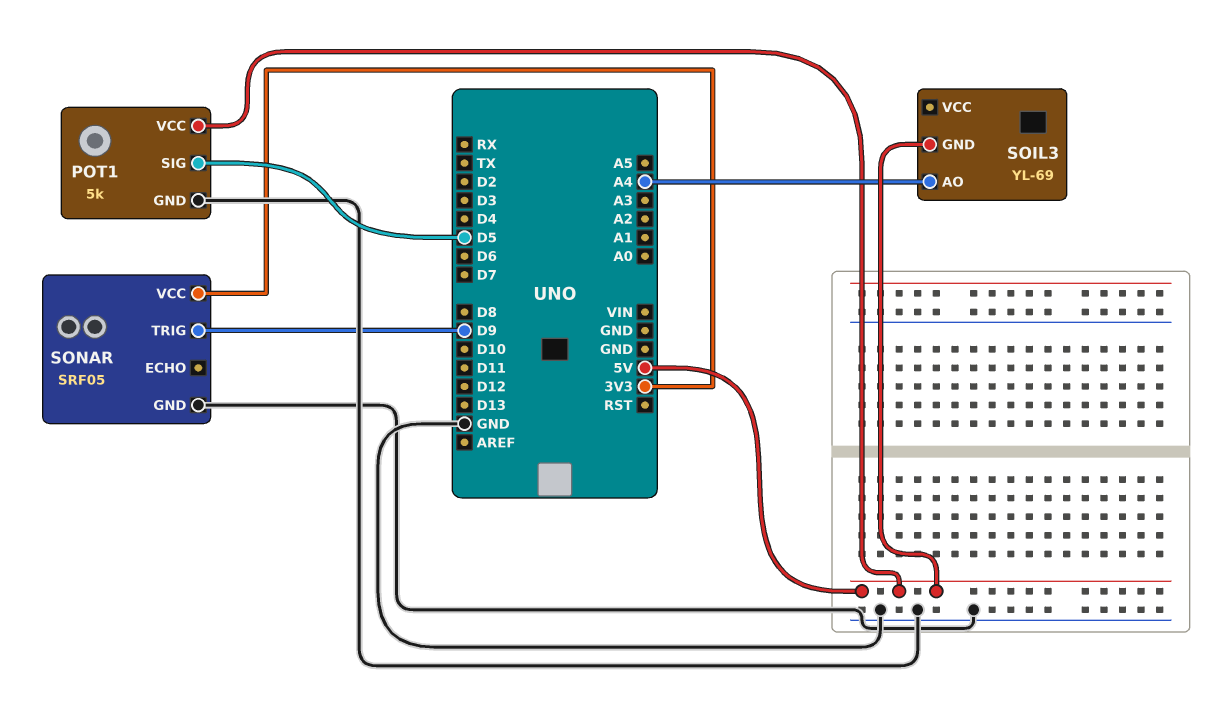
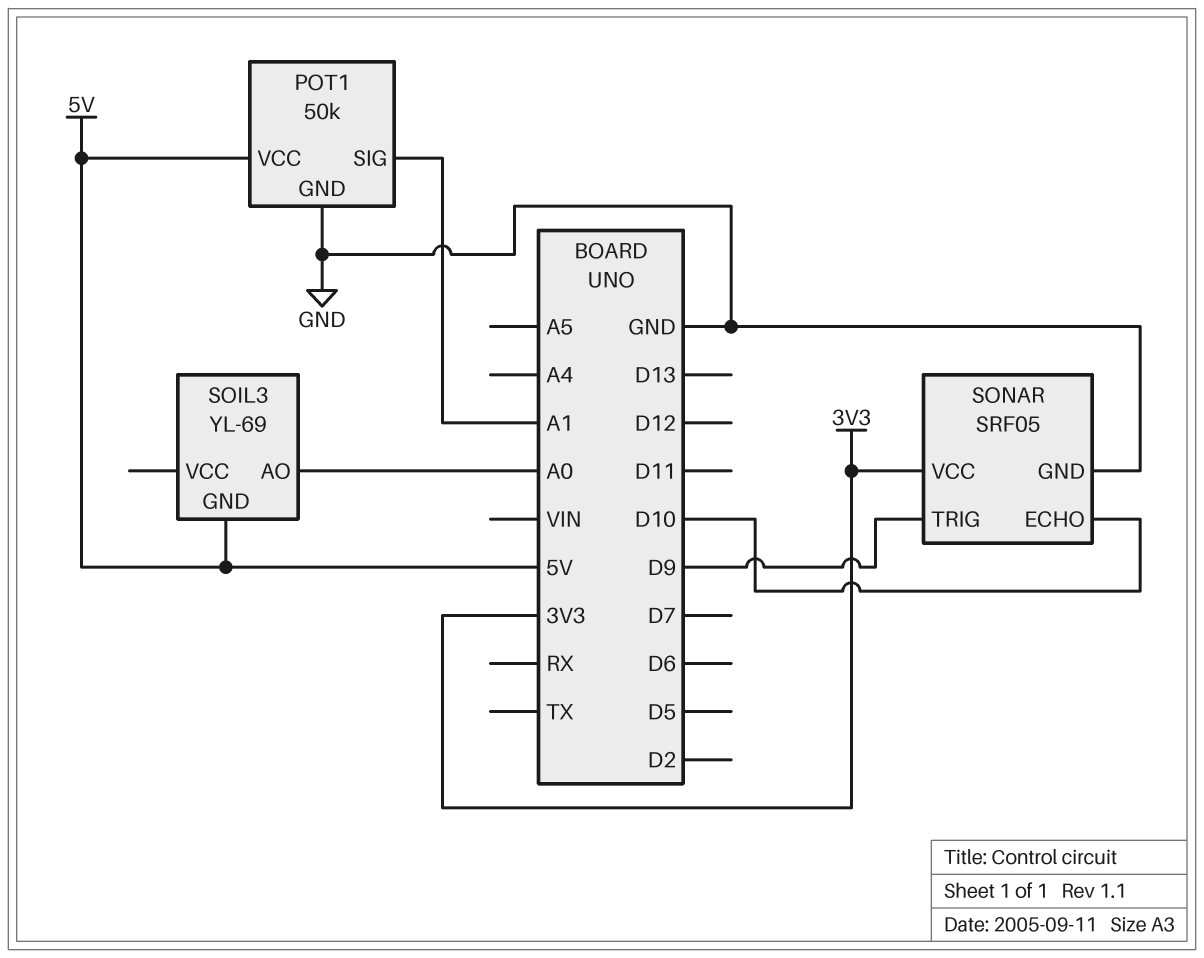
POT1: 5k -> 50k
POT1 pin SIG: D5 -> A1
SOIL3 pin AO: A4 -> A0
SONAR pin ECHO: none -> D10

